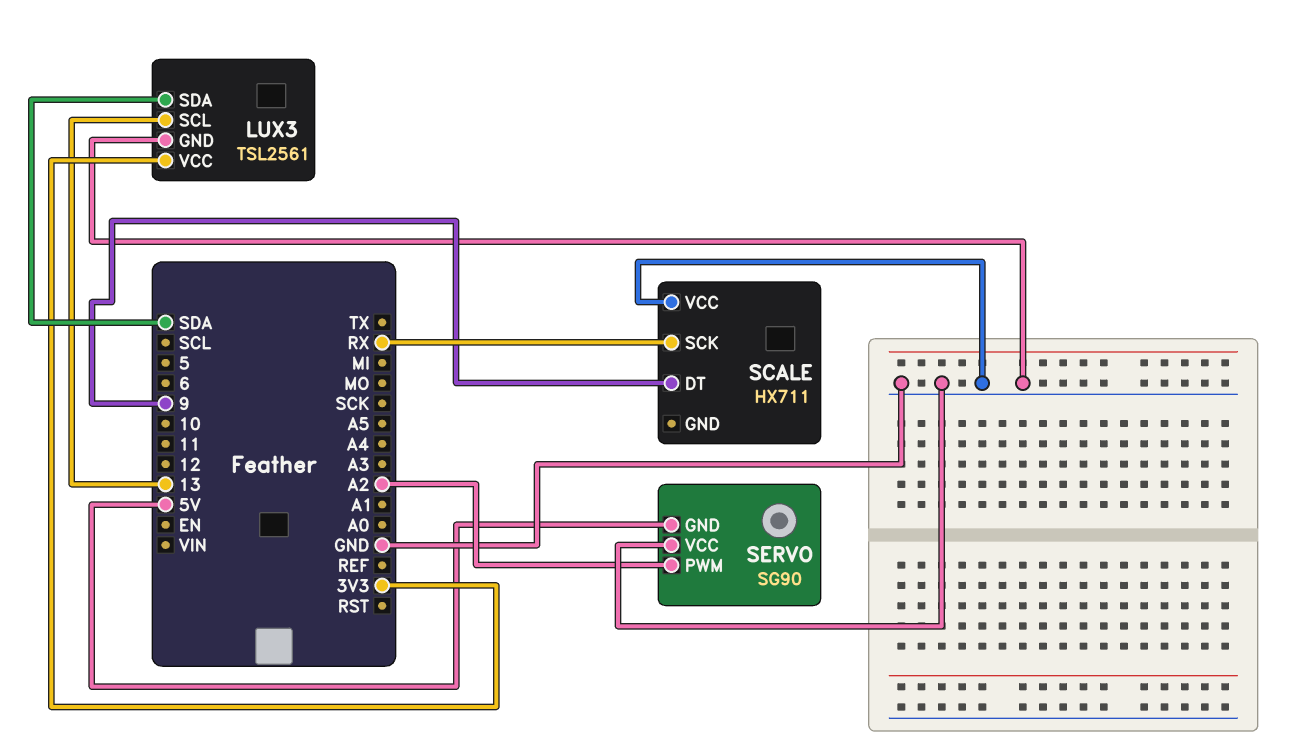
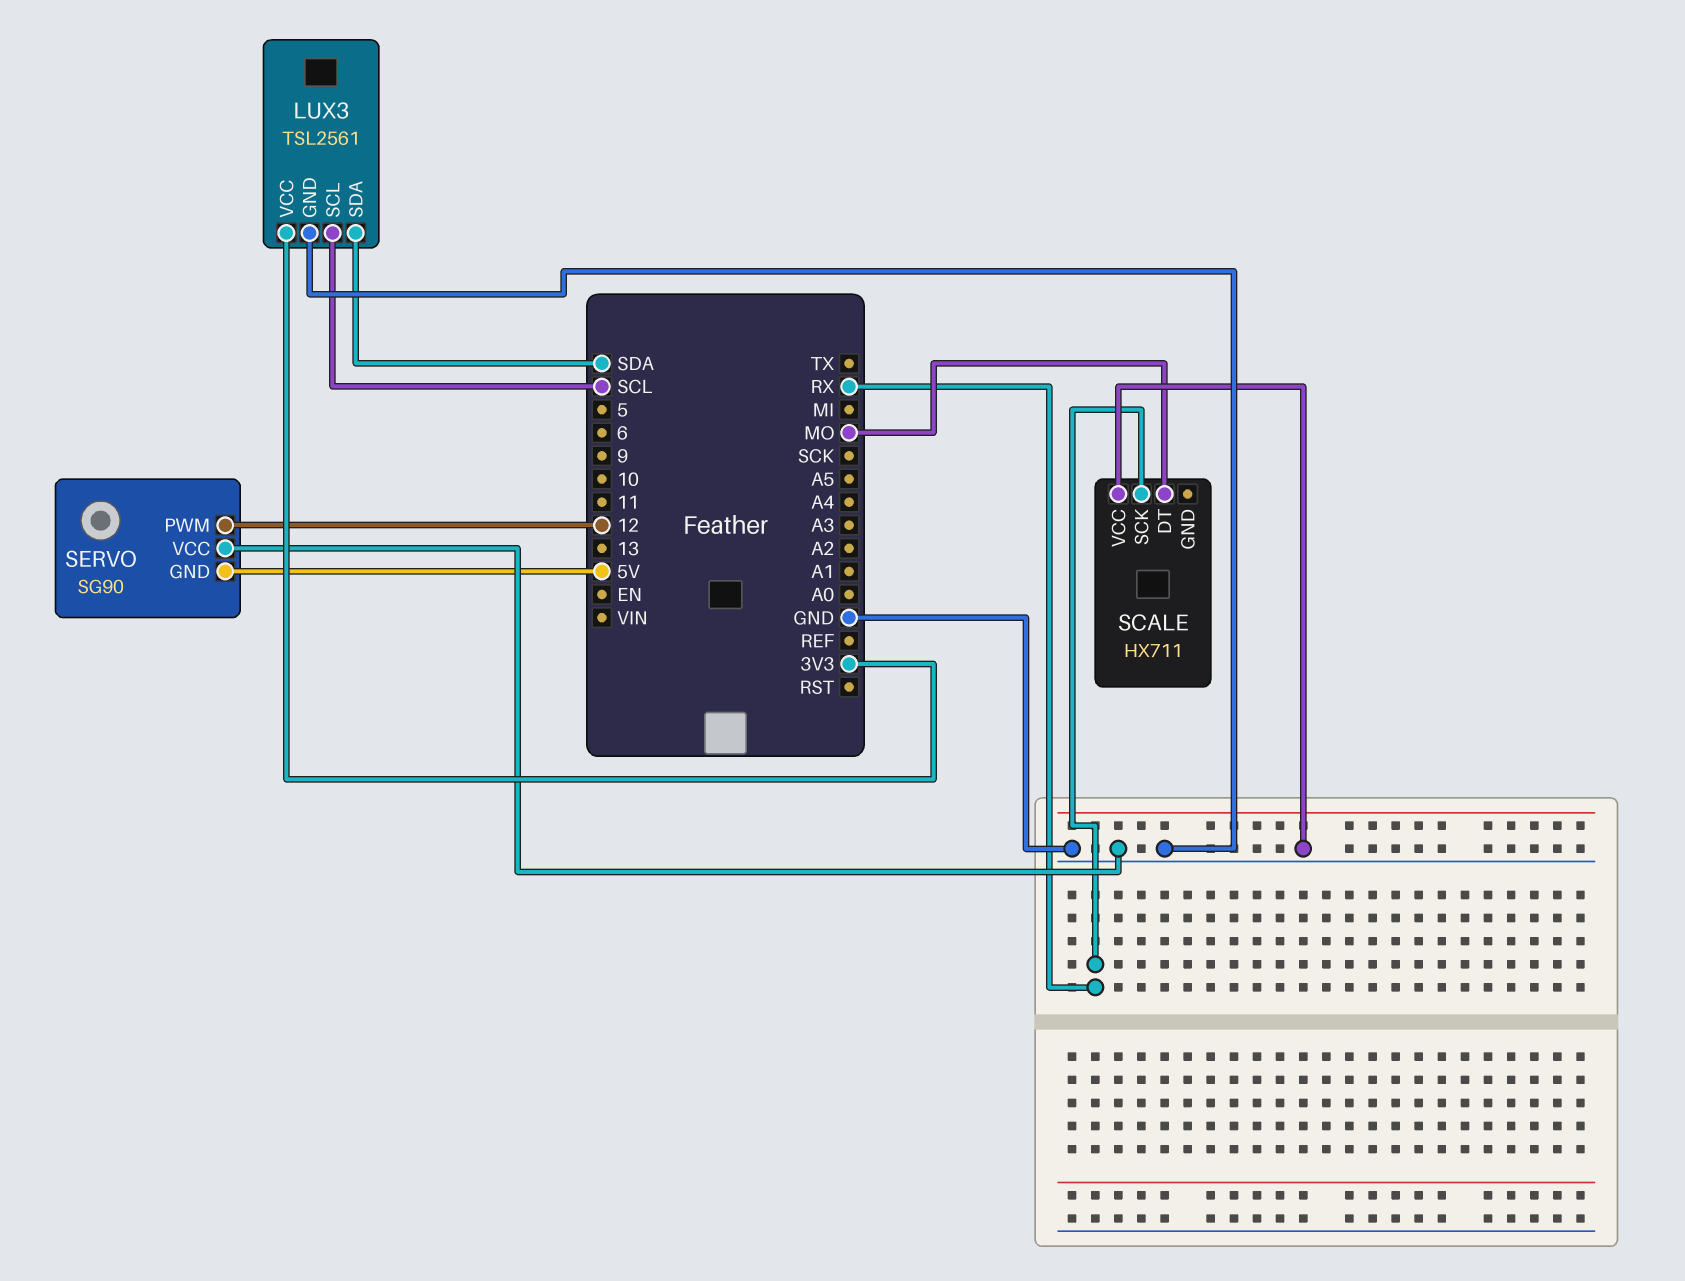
LUX3 pin SCL: 13 -> SCL
SCALE pin DT: 9 -> MO
SERVO pin PWM: A2 -> 12

